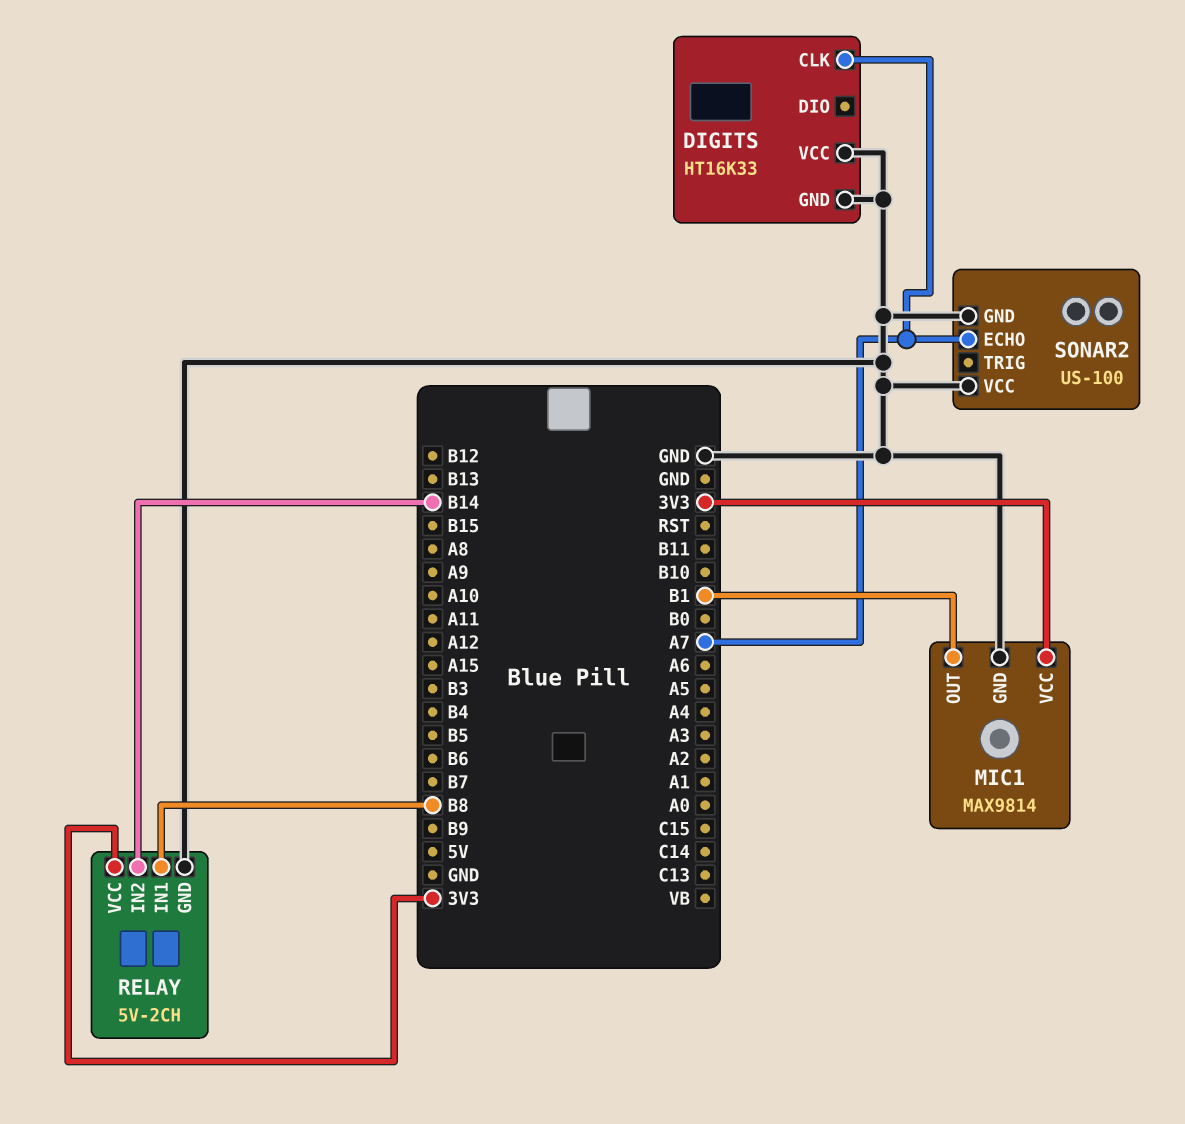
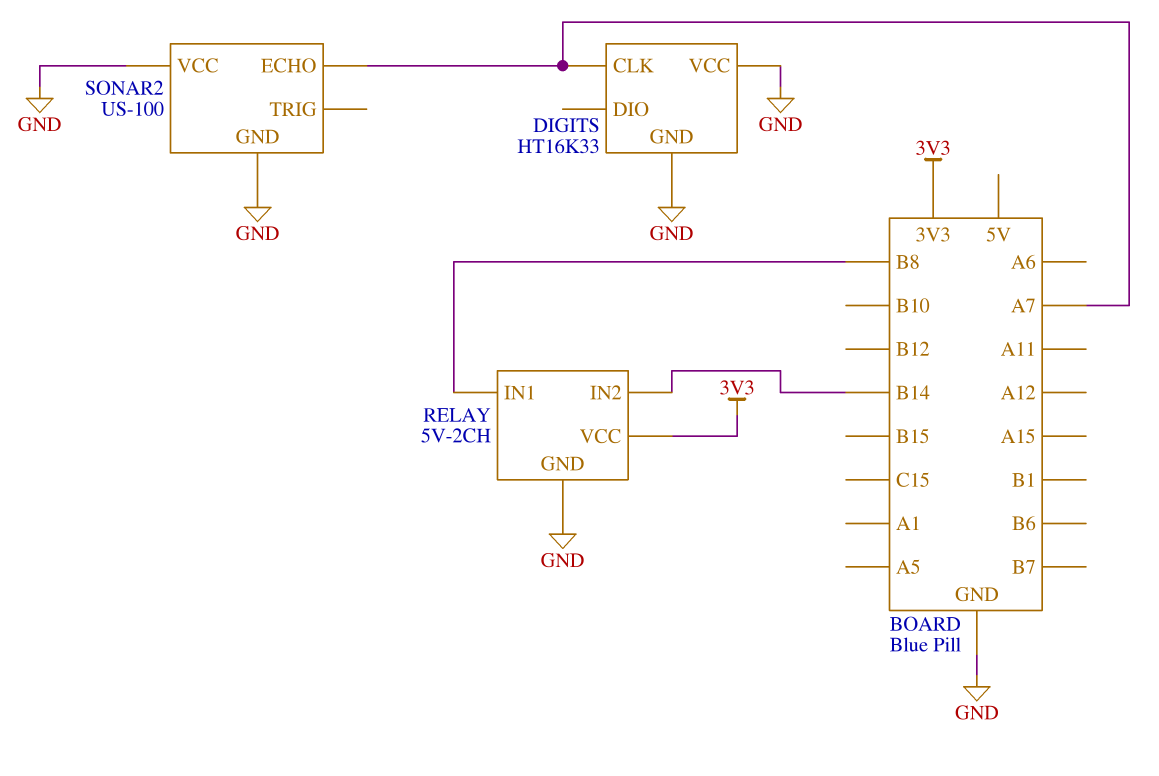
MIC1: MAX9814 -> none
MIC1 pin GND: GND -> none
MIC1 pin OUT: B1 -> none
MIC1 pin VCC: 3V3 -> none

